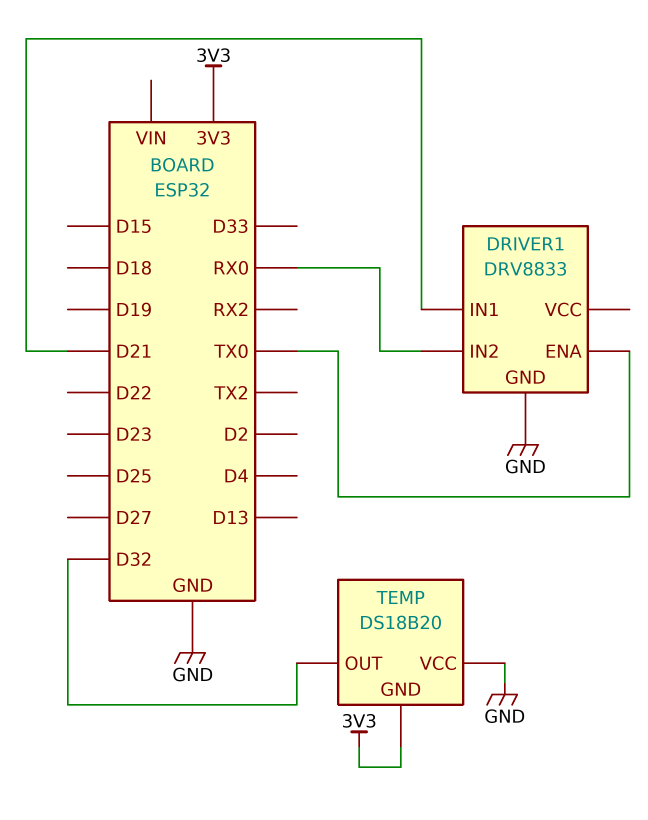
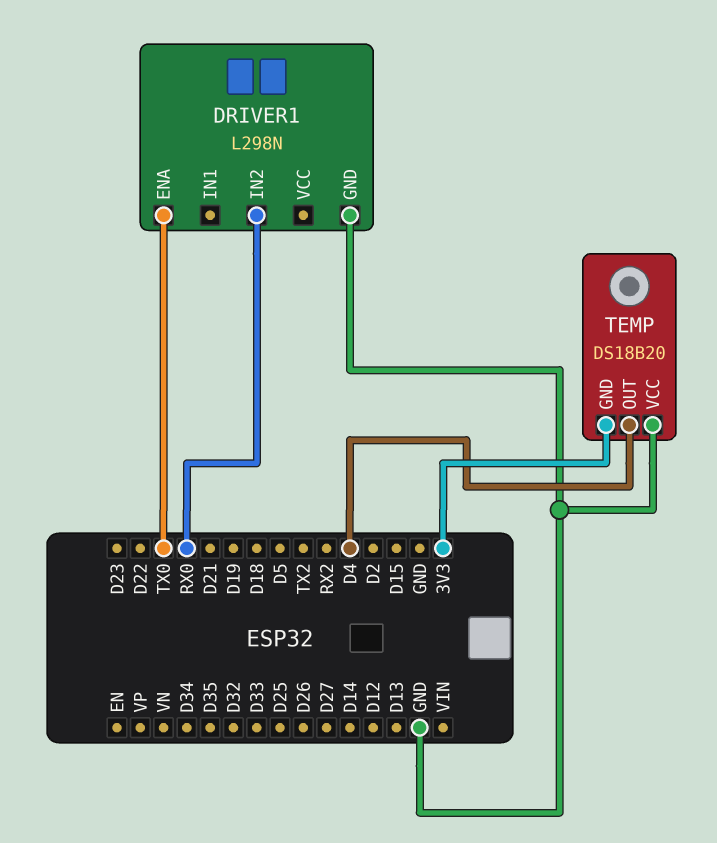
DRIVER1: DRV8833 -> L298N
DRIVER1 pin IN1: D21 -> none
TEMP pin OUT: D32 -> D4

